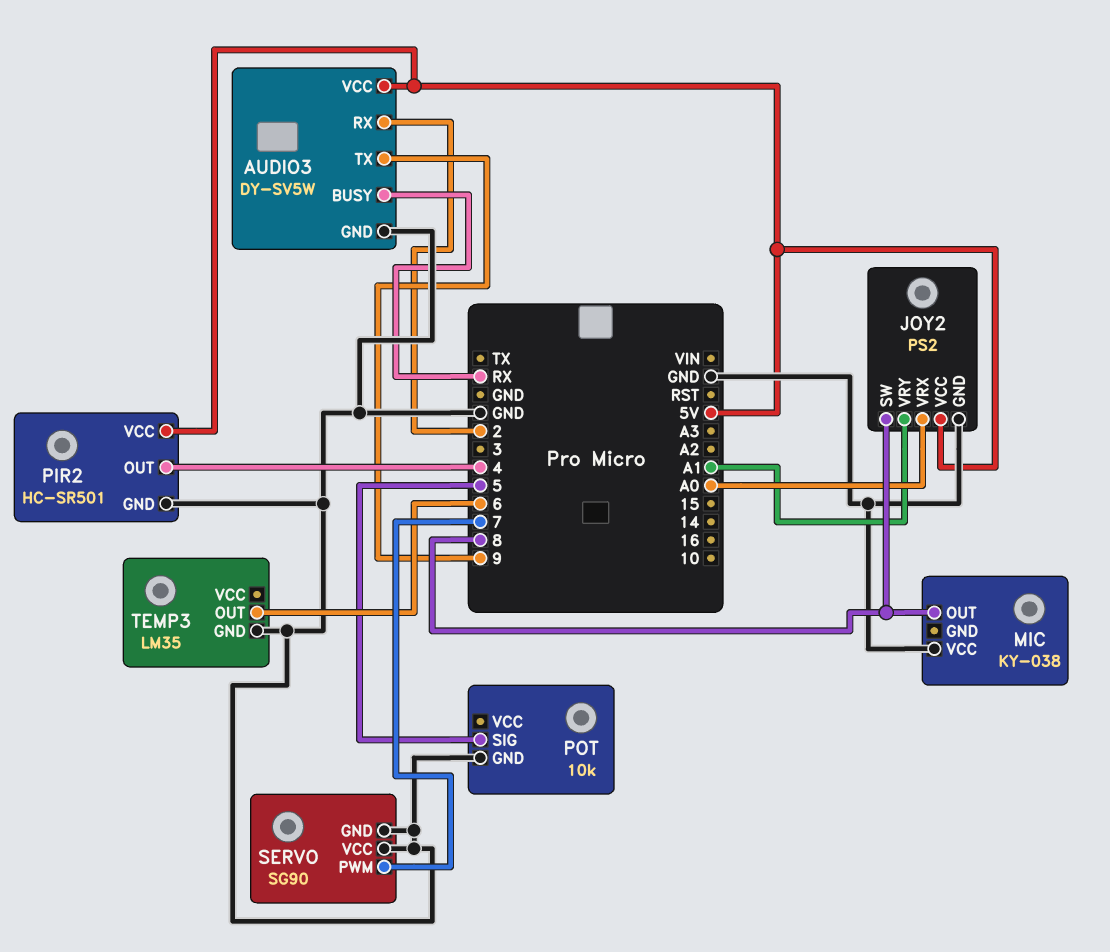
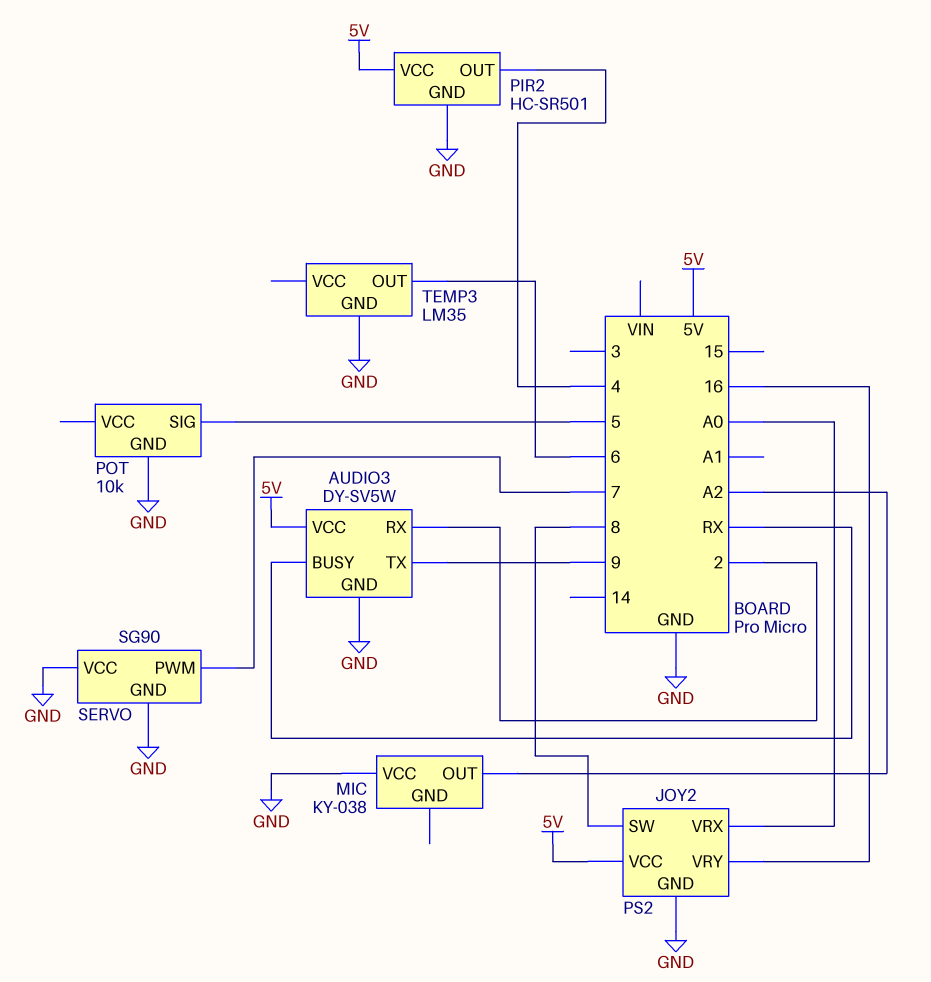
JOY2 pin VRY: A1 -> 16
MIC pin OUT: 8 -> A2

